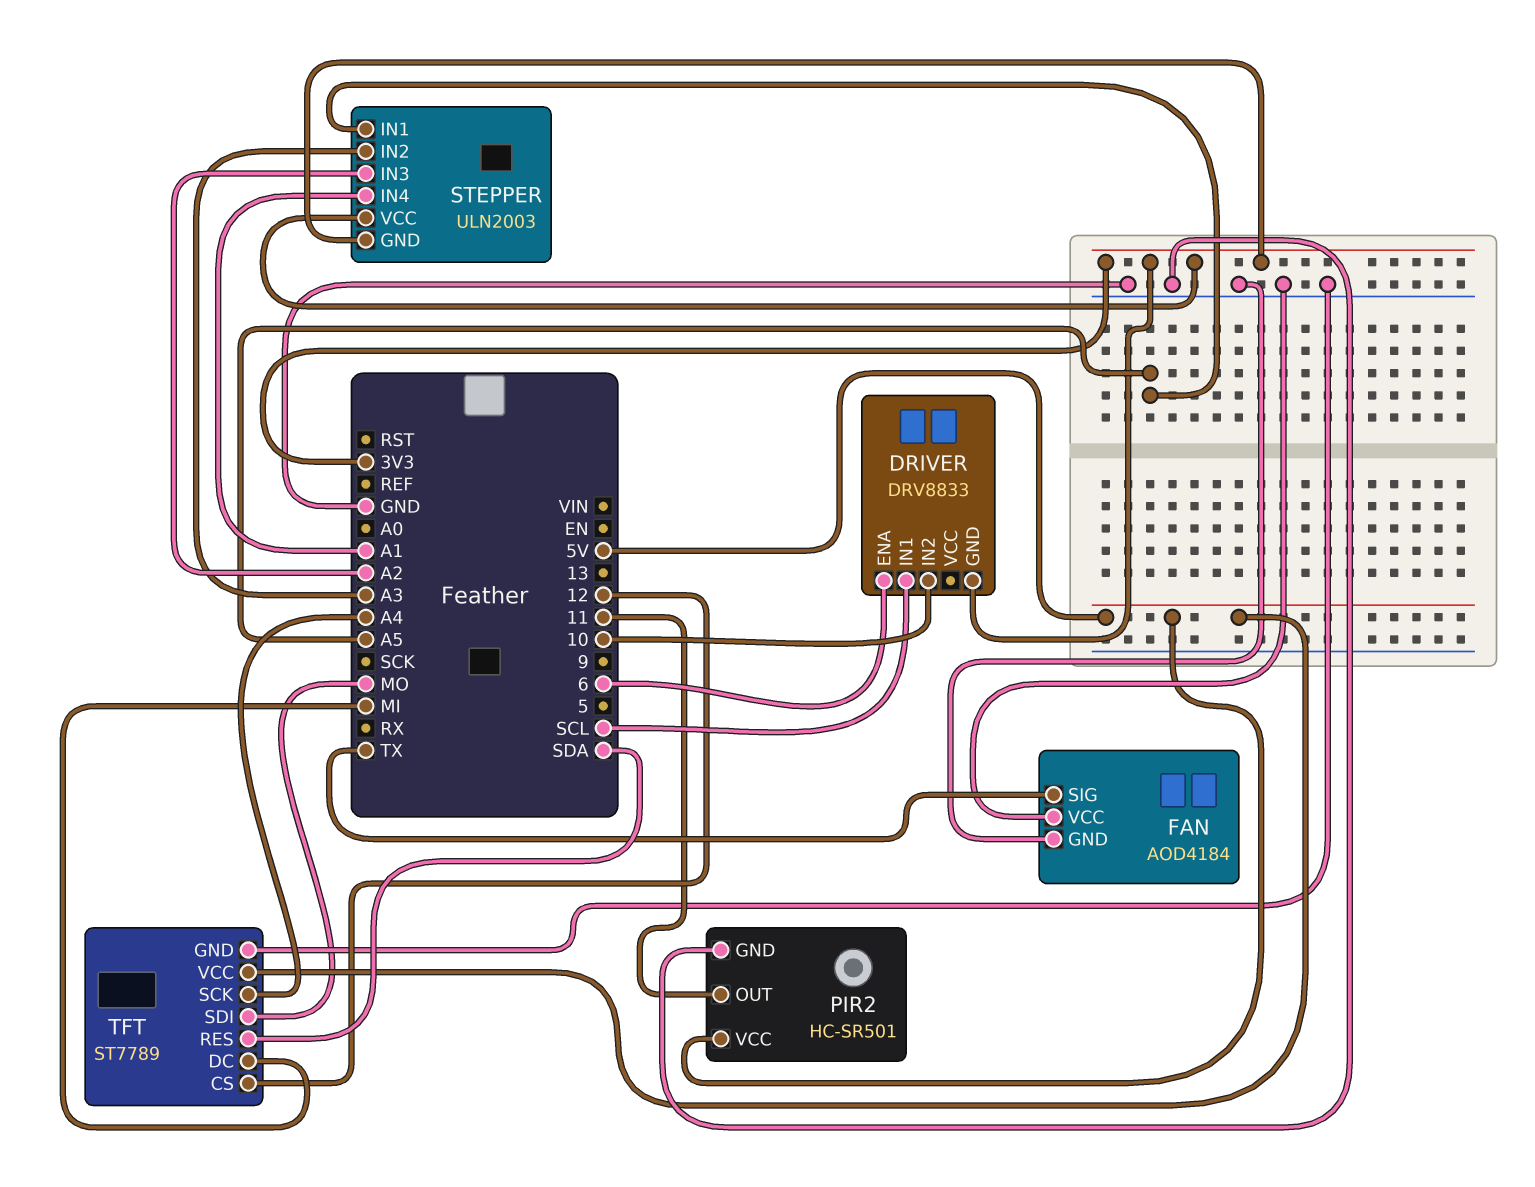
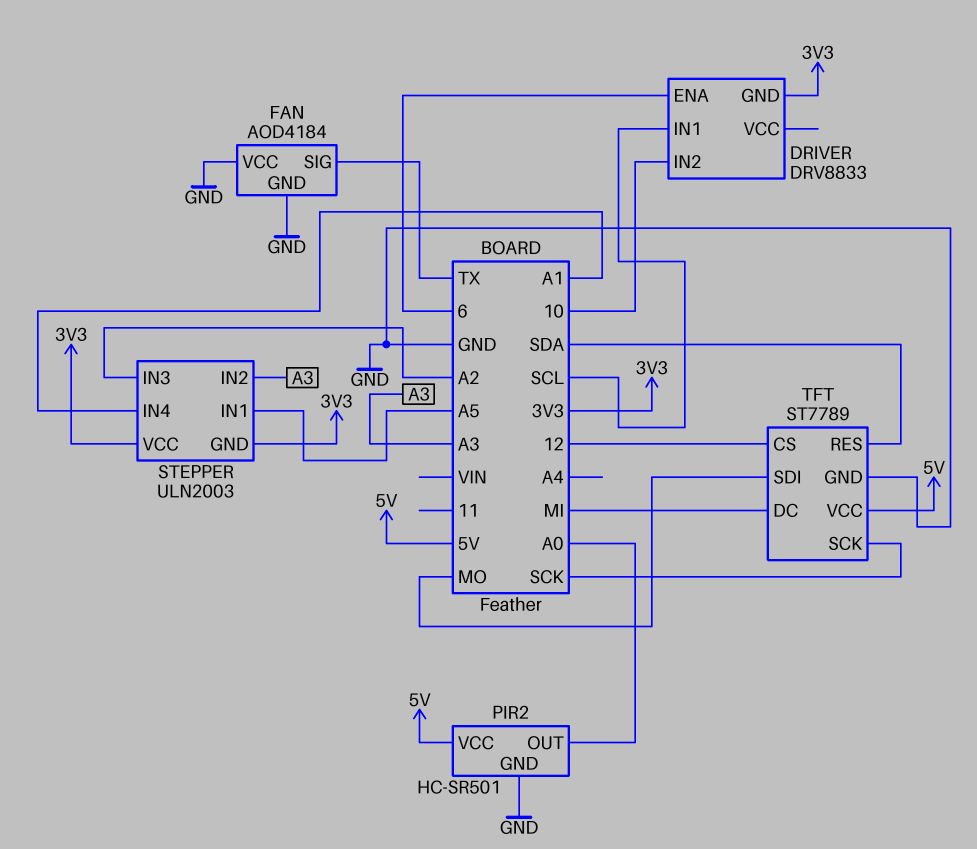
PIR2 pin OUT: 11 -> A0
TFT pin SCK: A4 -> SCK

